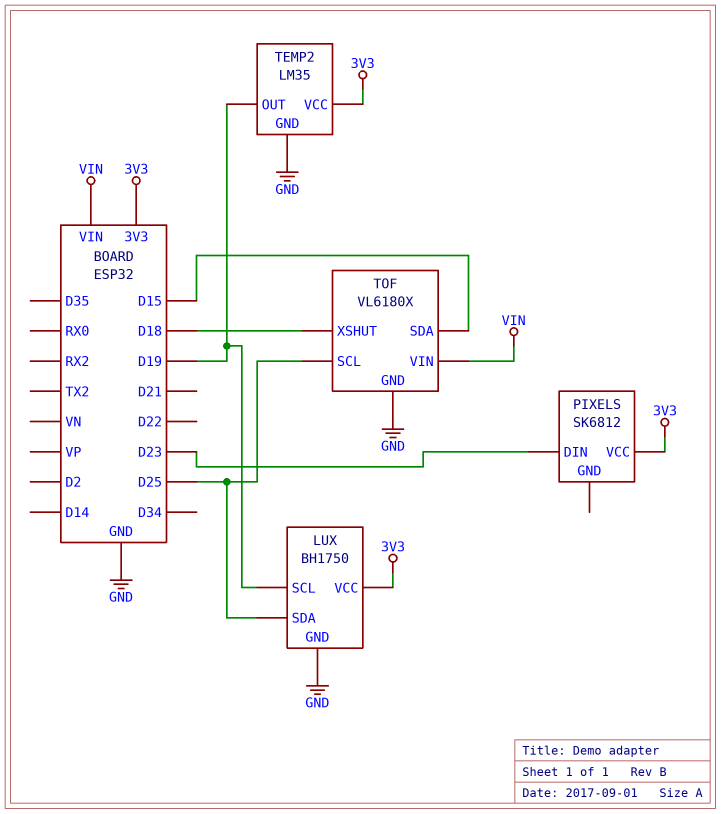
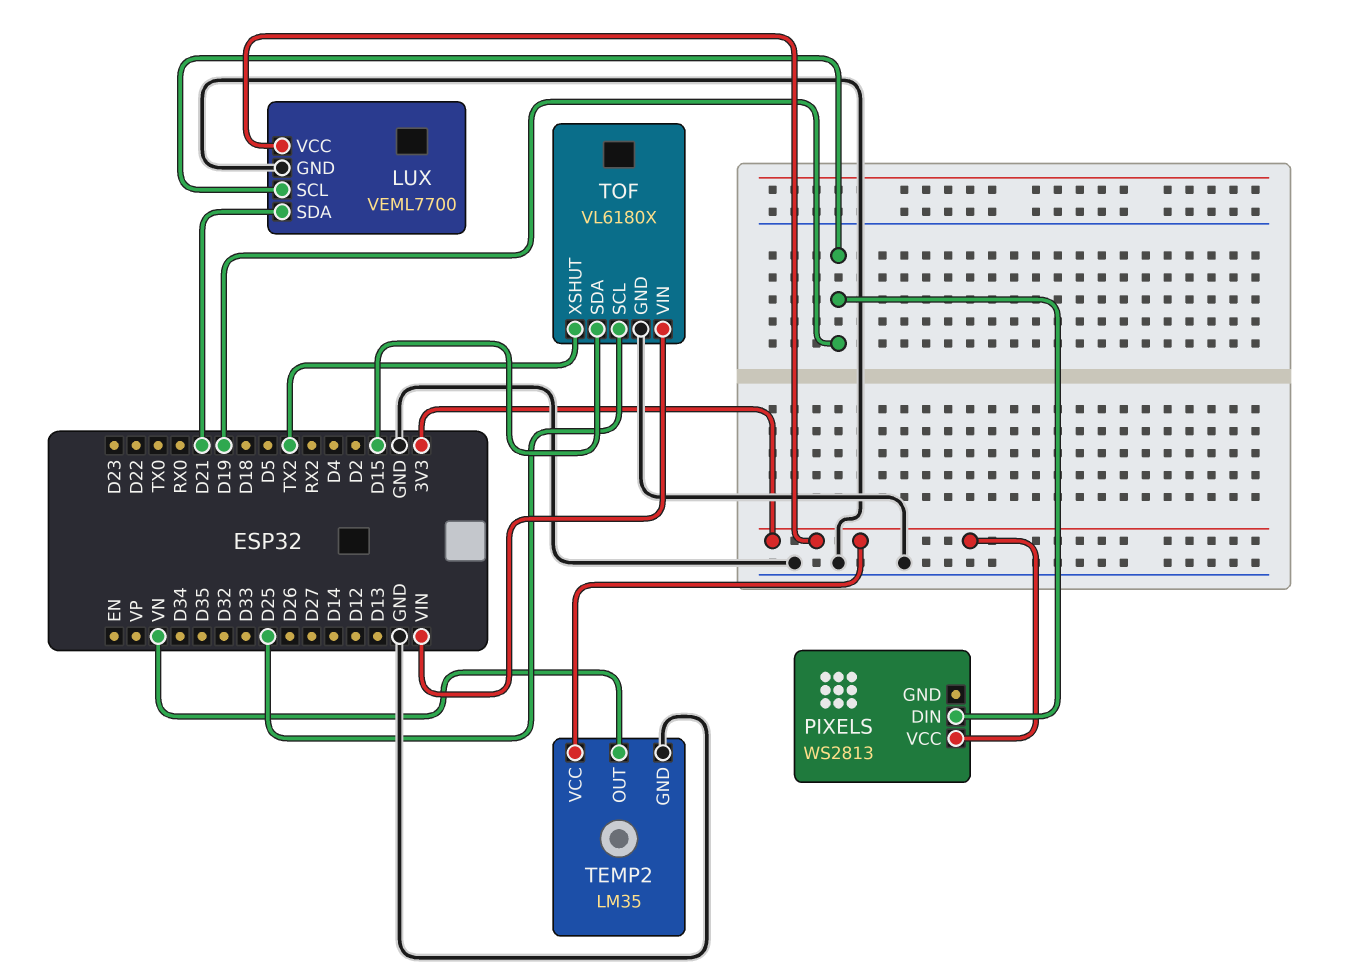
LUX: BH1750 -> VEML7700
LUX pin SDA: D25 -> D21
PIXELS: SK6812 -> WS2813
PIXELS pin DIN: D23 -> D19
TEMP2 pin OUT: D19 -> VN
TOF pin XSHUT: D18 -> TX2

